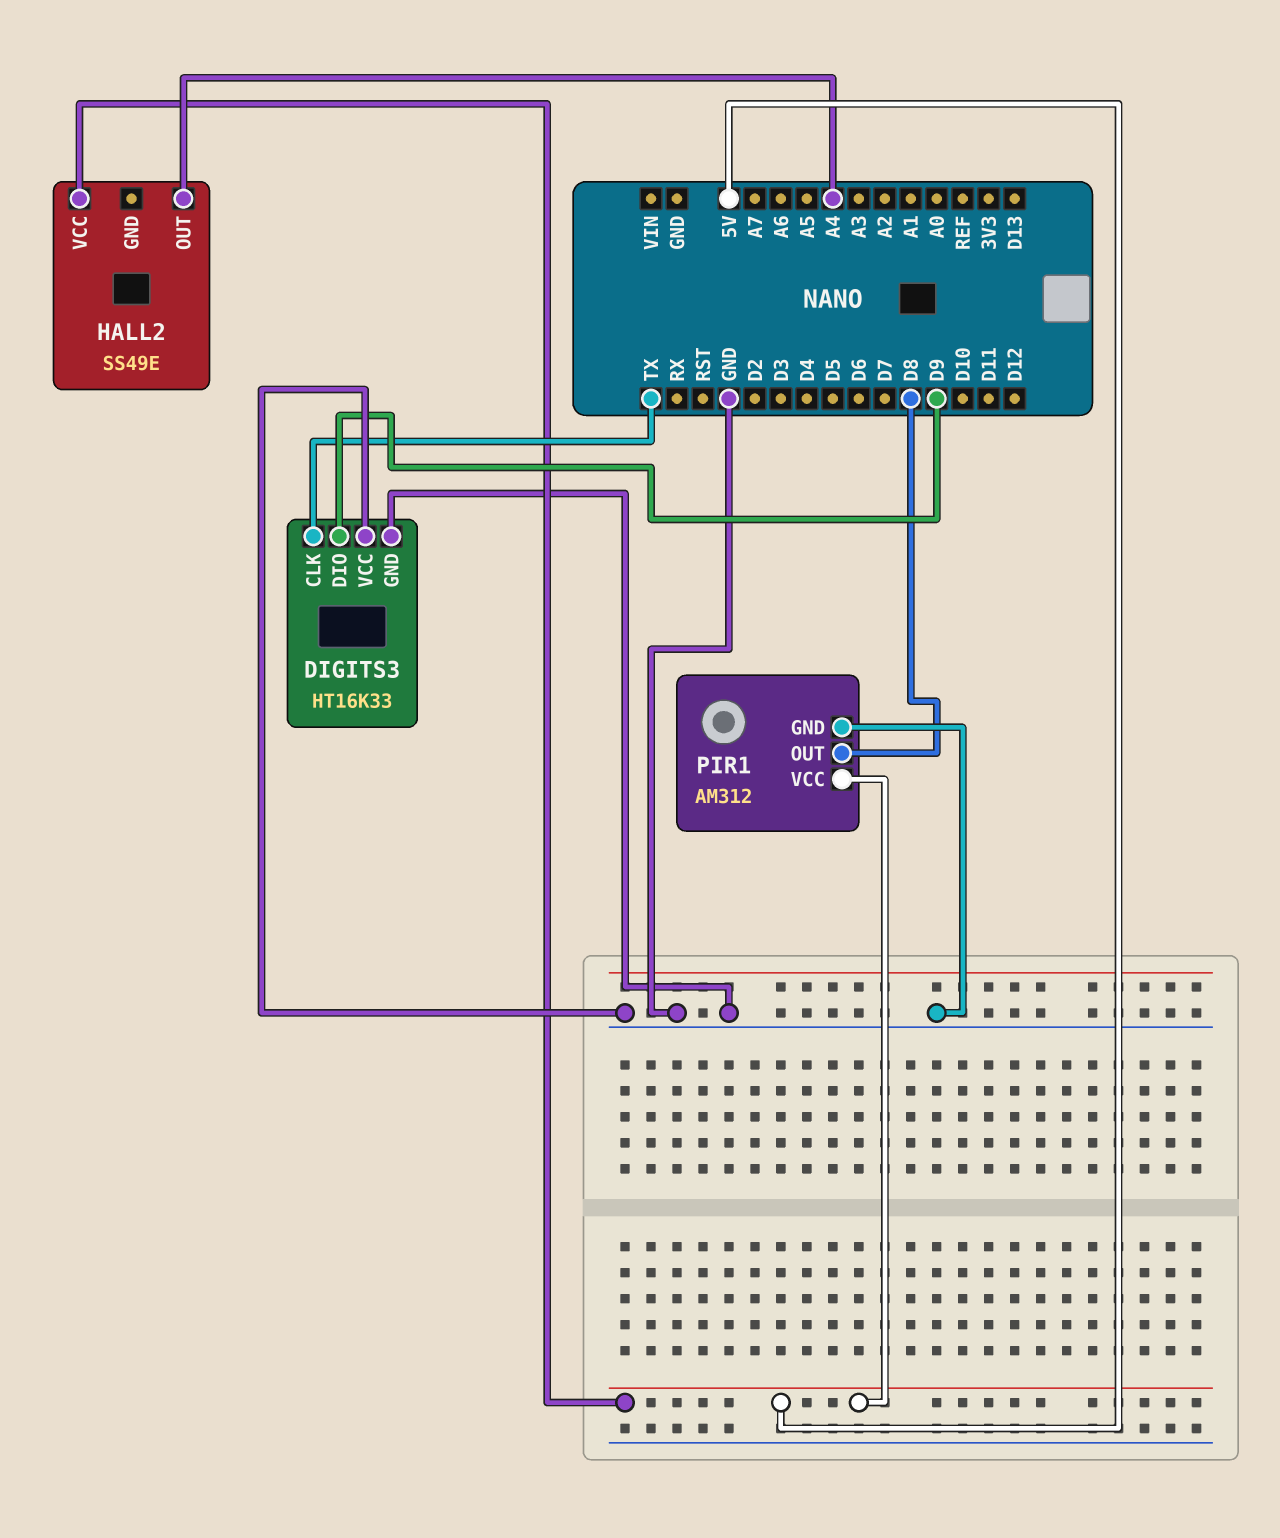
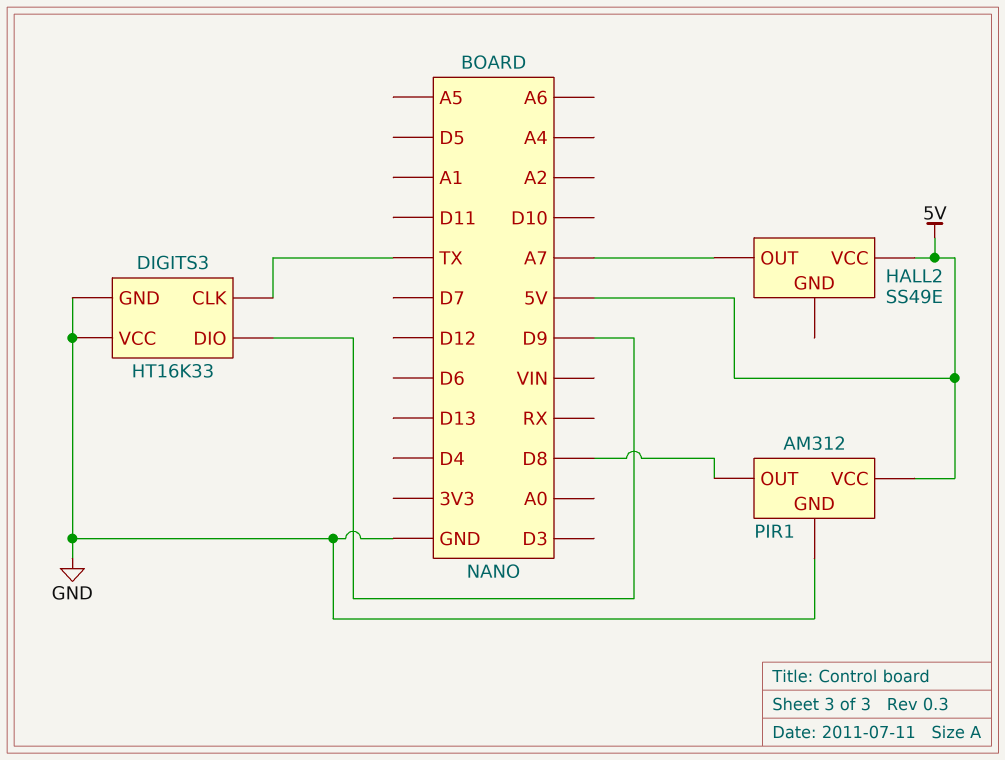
HALL2 pin OUT: A4 -> A7

